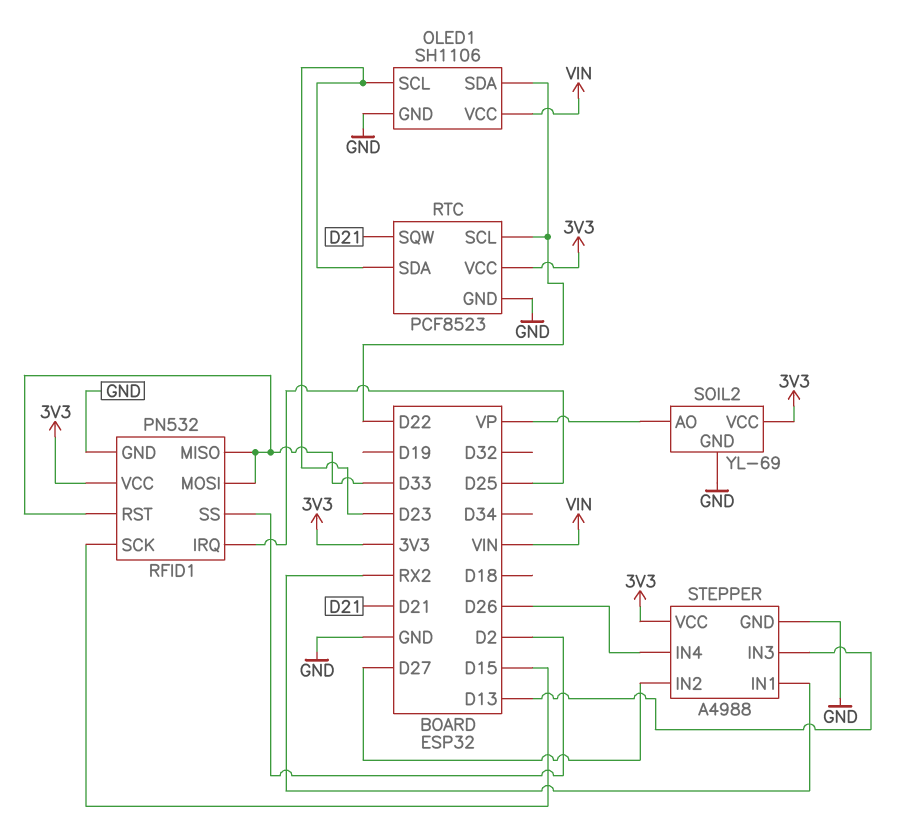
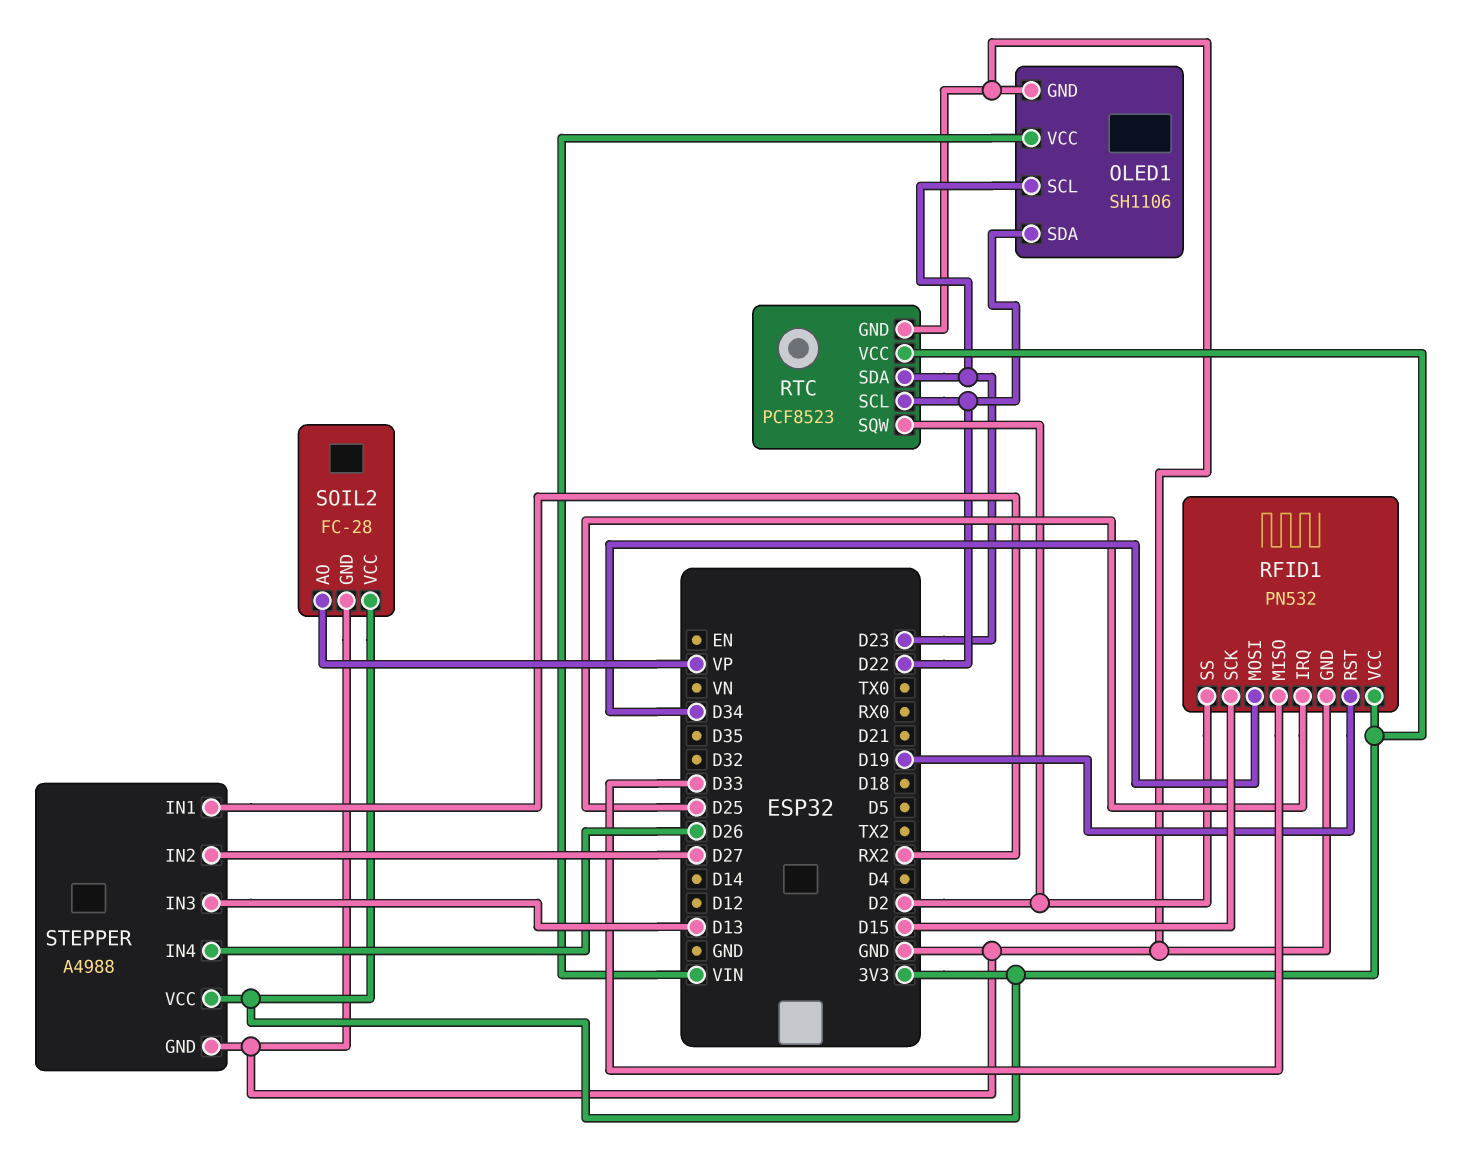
RFID1 pin MOSI: D33 -> D34
RFID1 pin RST: D33 -> D19
RTC pin SQW: D21 -> D2
SOIL2: YL-69 -> FC-28

